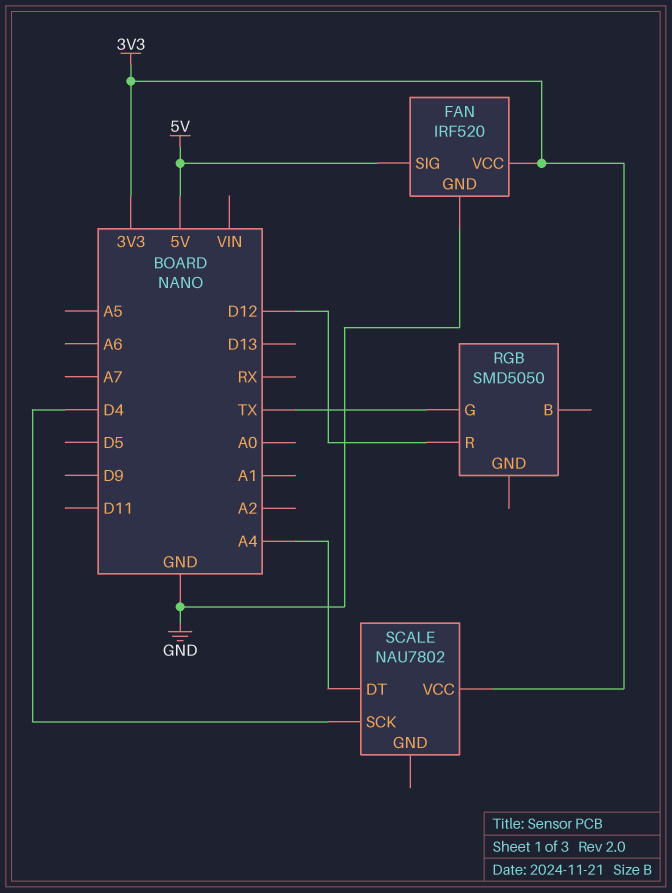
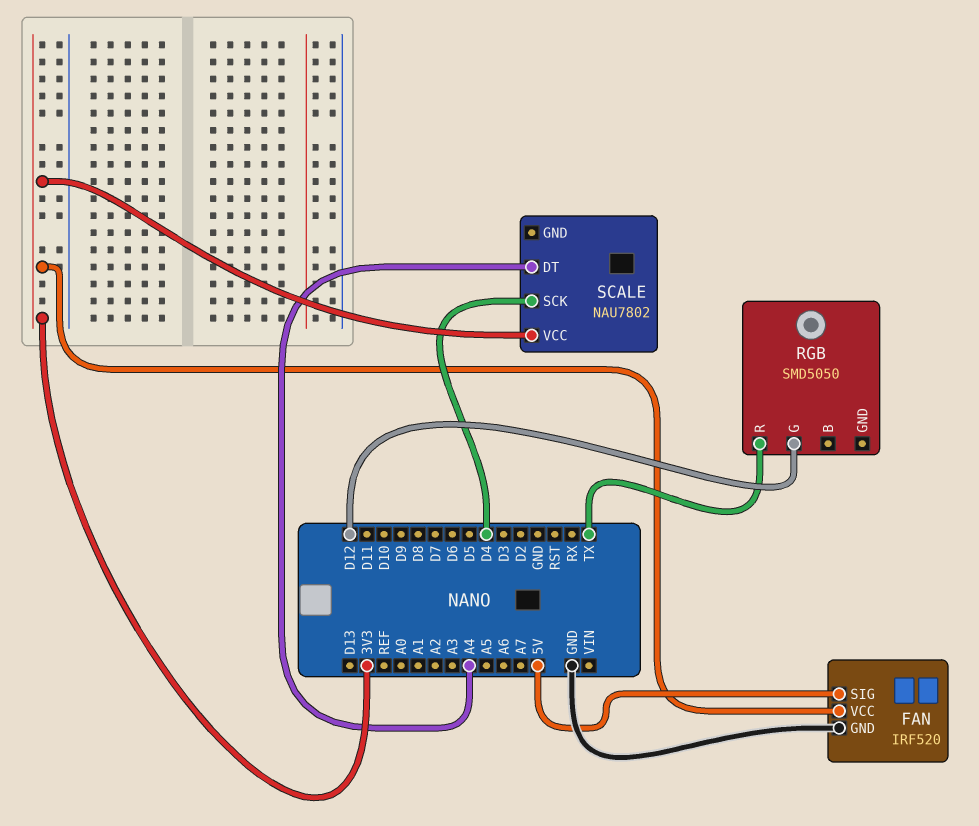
RGB pin G: TX -> D12
RGB pin R: D12 -> TX

